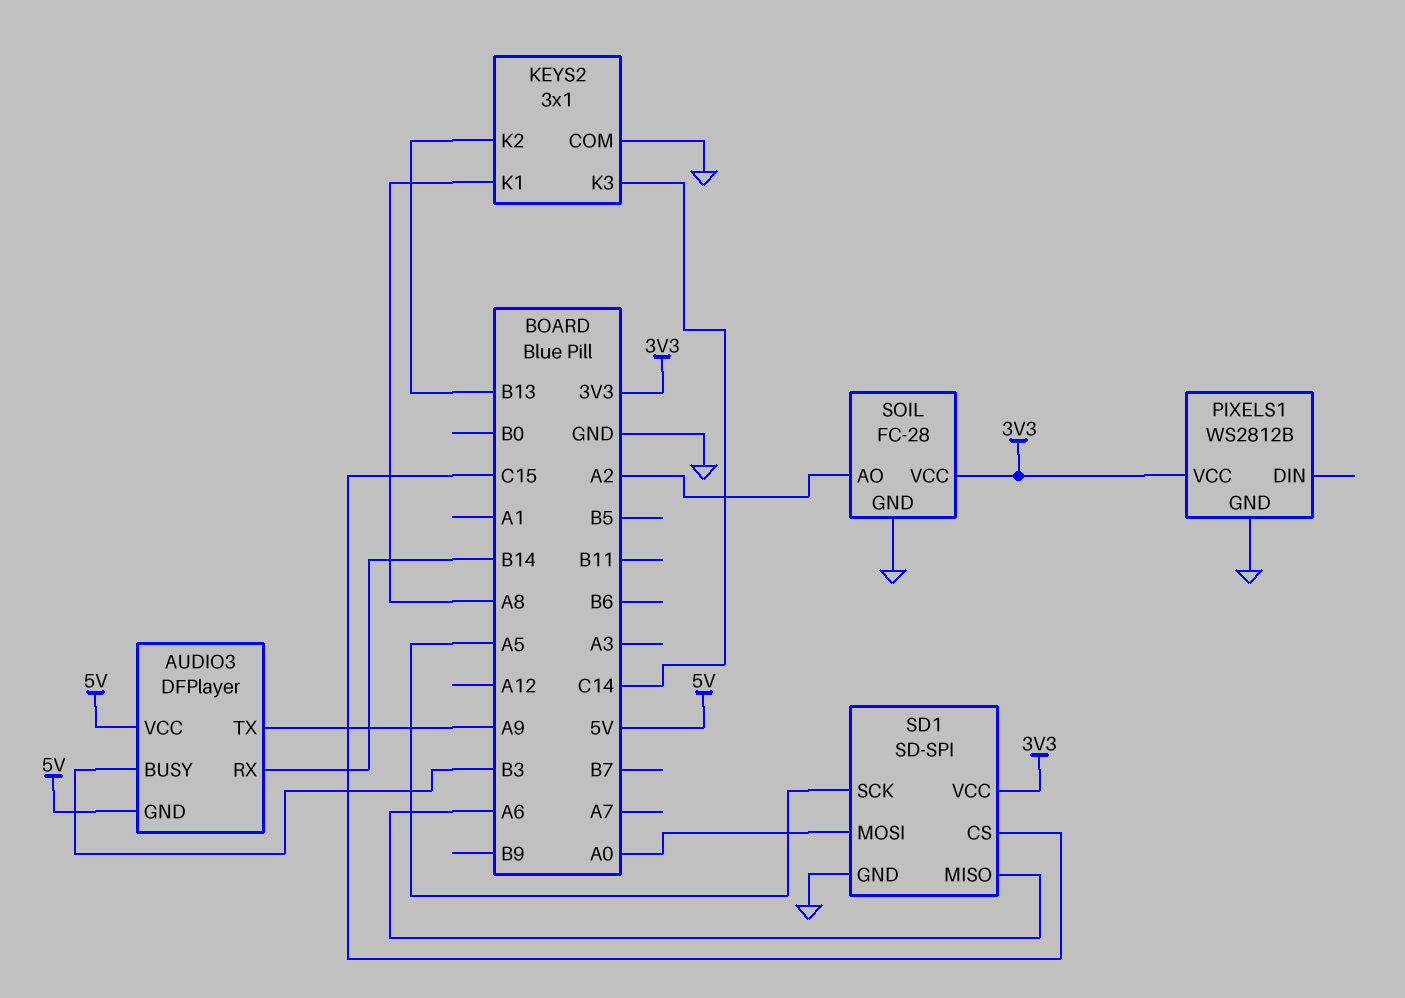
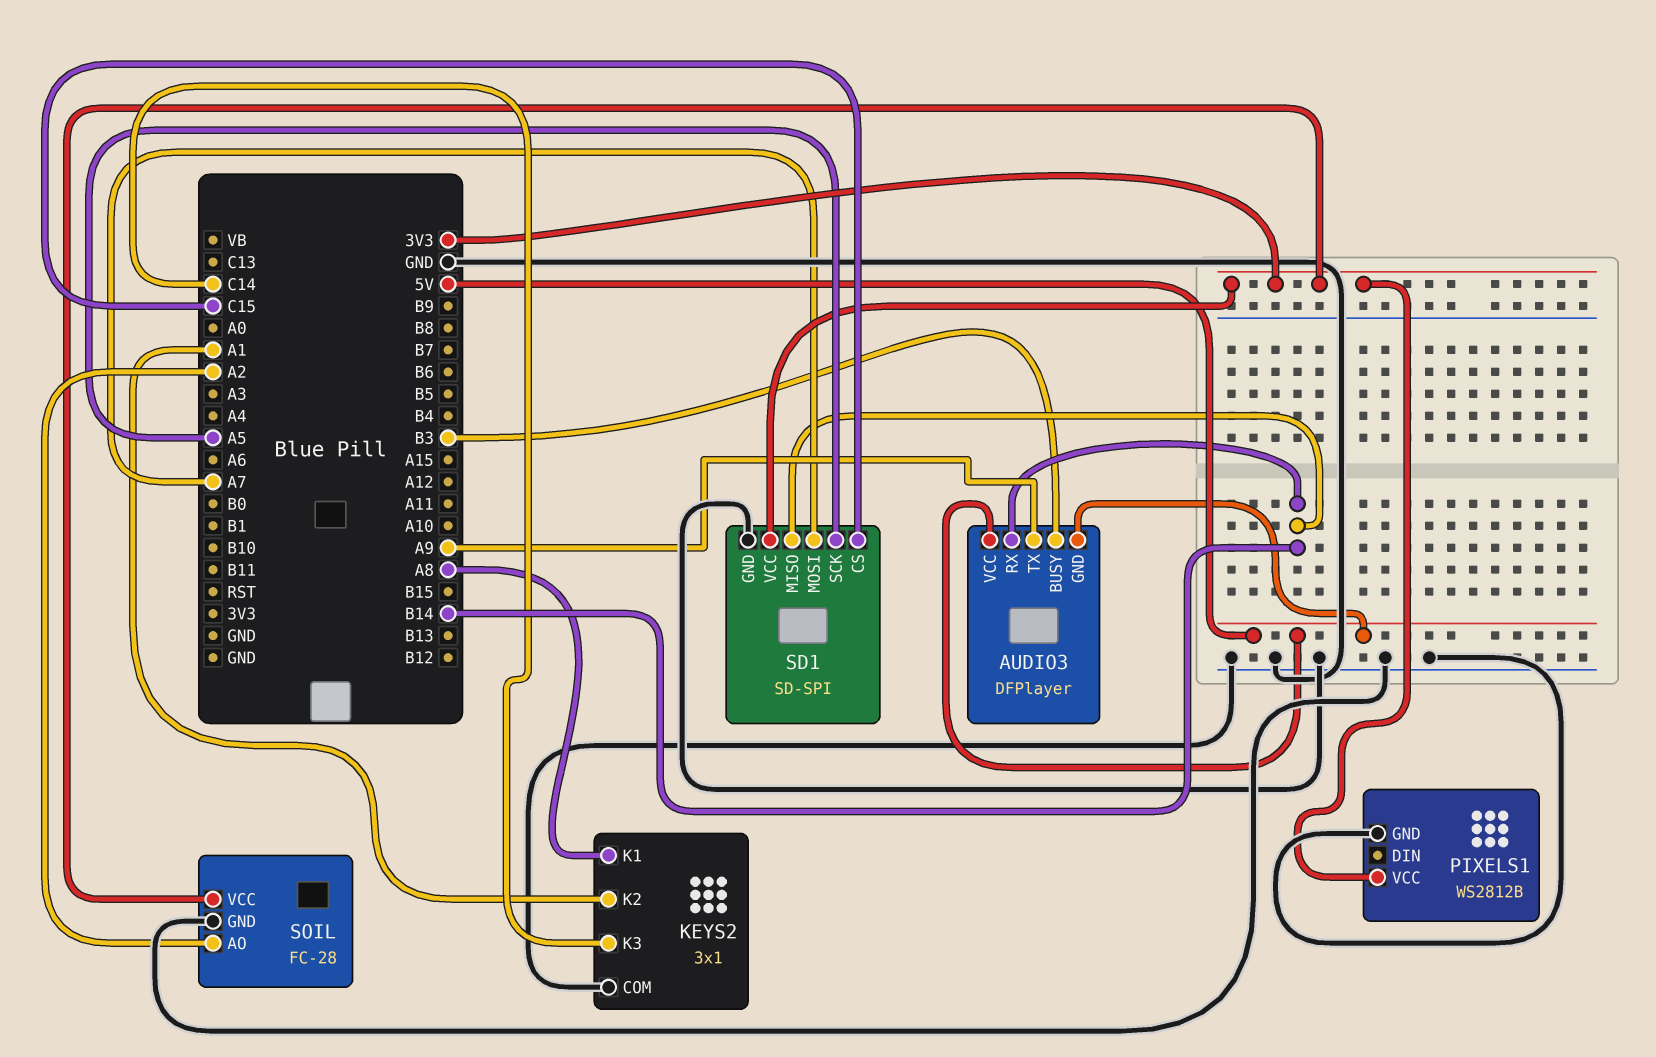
KEYS2 pin K2: B13 -> A1
SD1 pin MISO: A6 -> B14
SD1 pin MOSI: A0 -> A7

